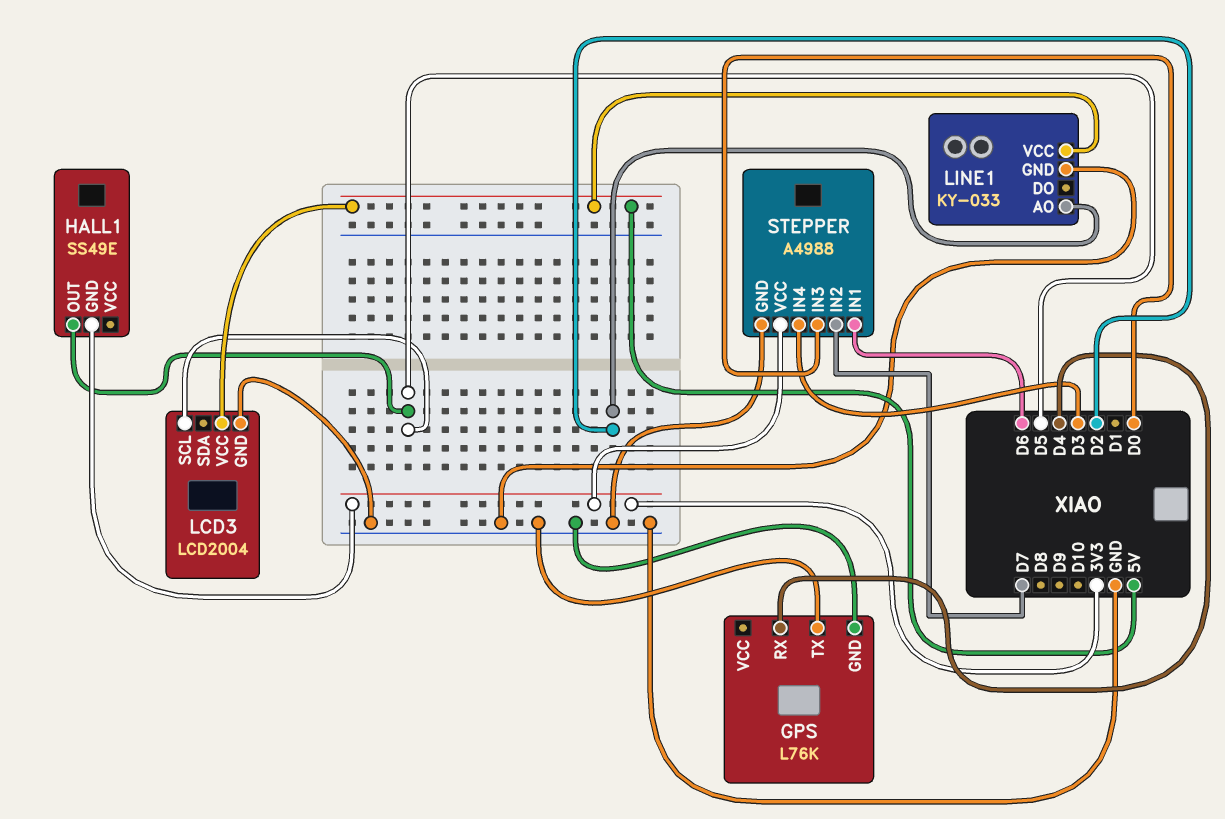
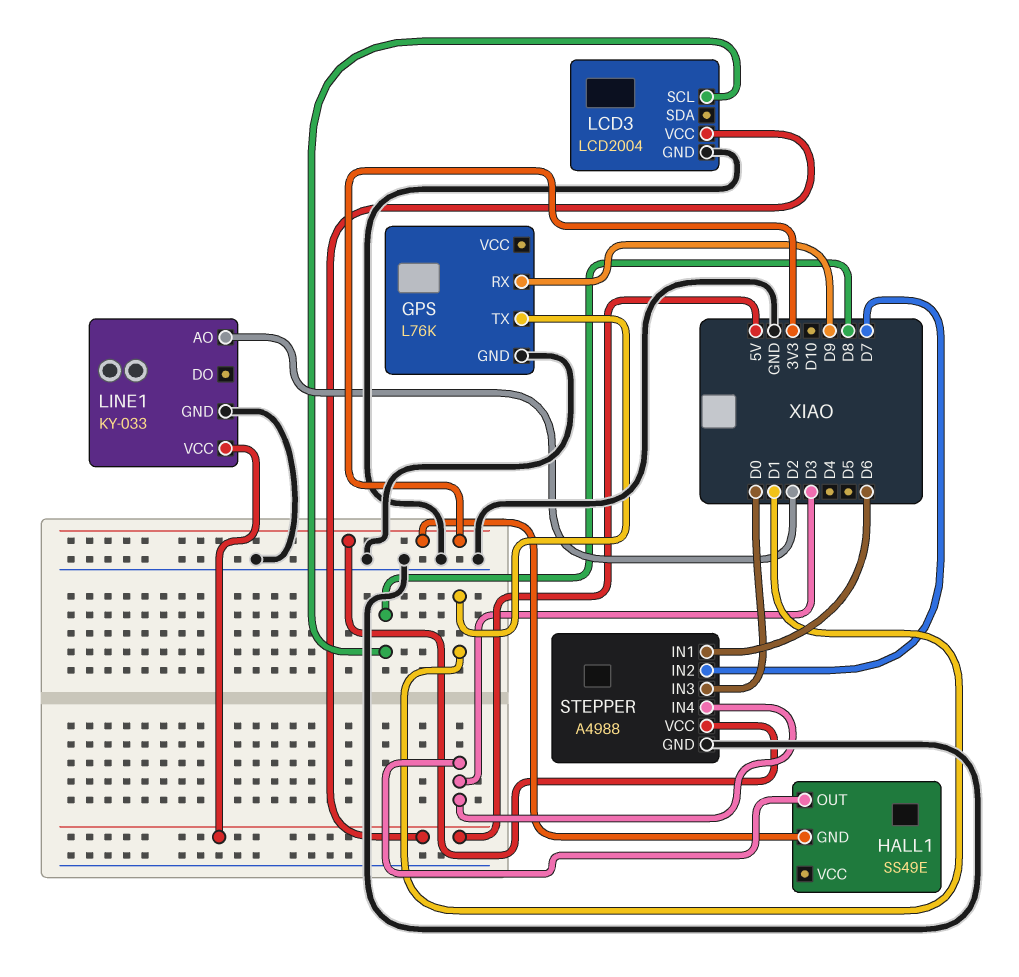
GPS pin RX: D4 -> D9
GPS pin TX: GND -> D1
HALL1 pin OUT: D5 -> D3
LCD3 pin SCL: D5 -> D8

